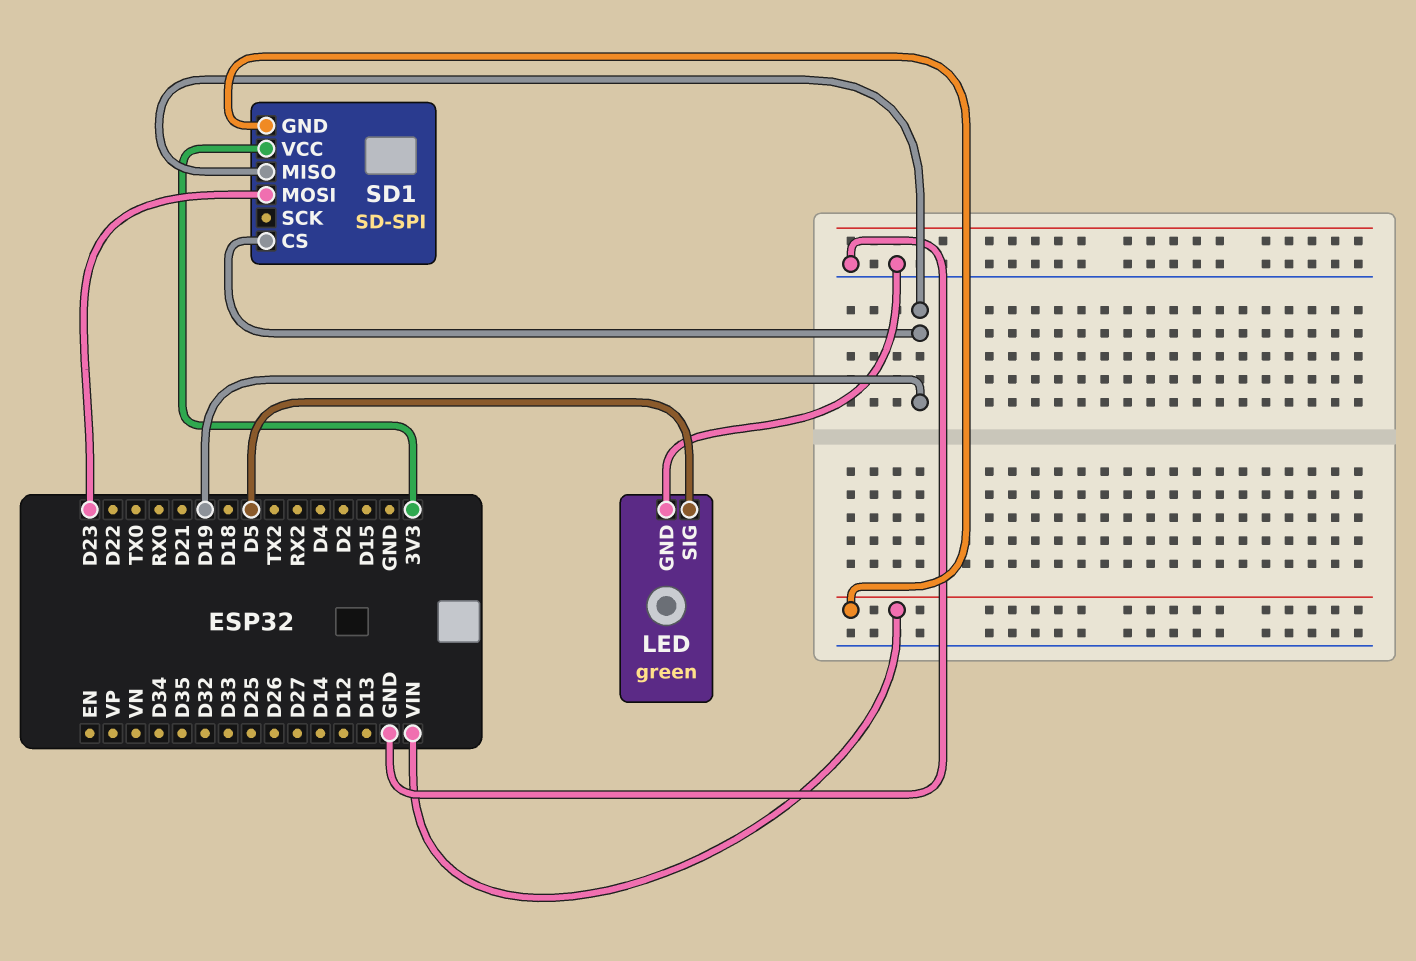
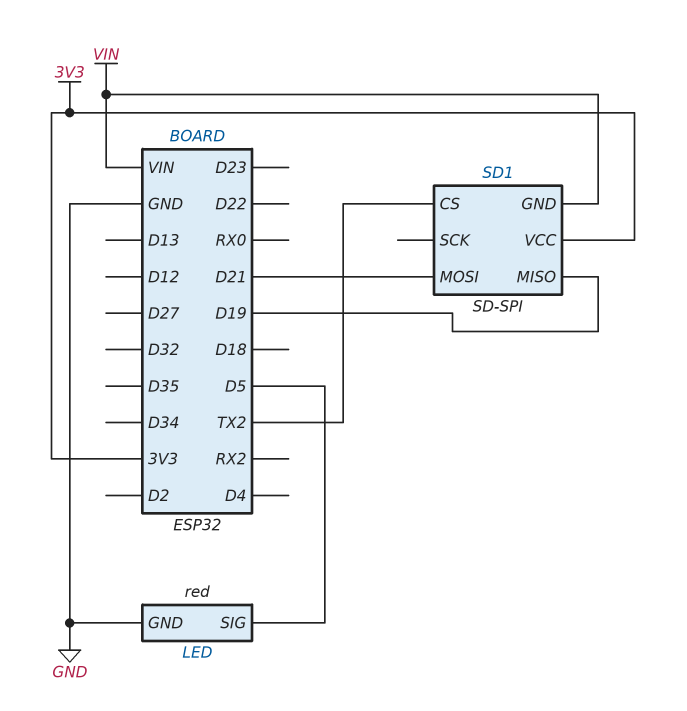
LED: green -> red
SD1 pin CS: D19 -> TX2
SD1 pin MOSI: D23 -> D21

